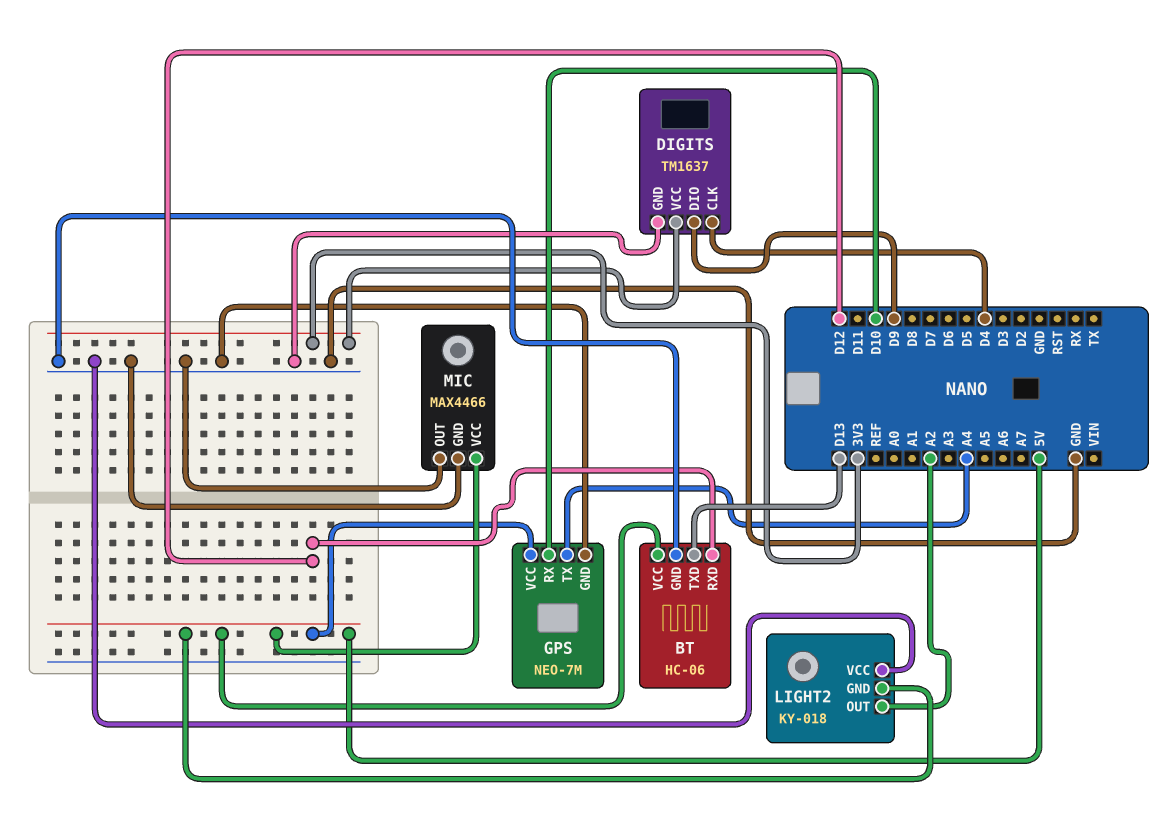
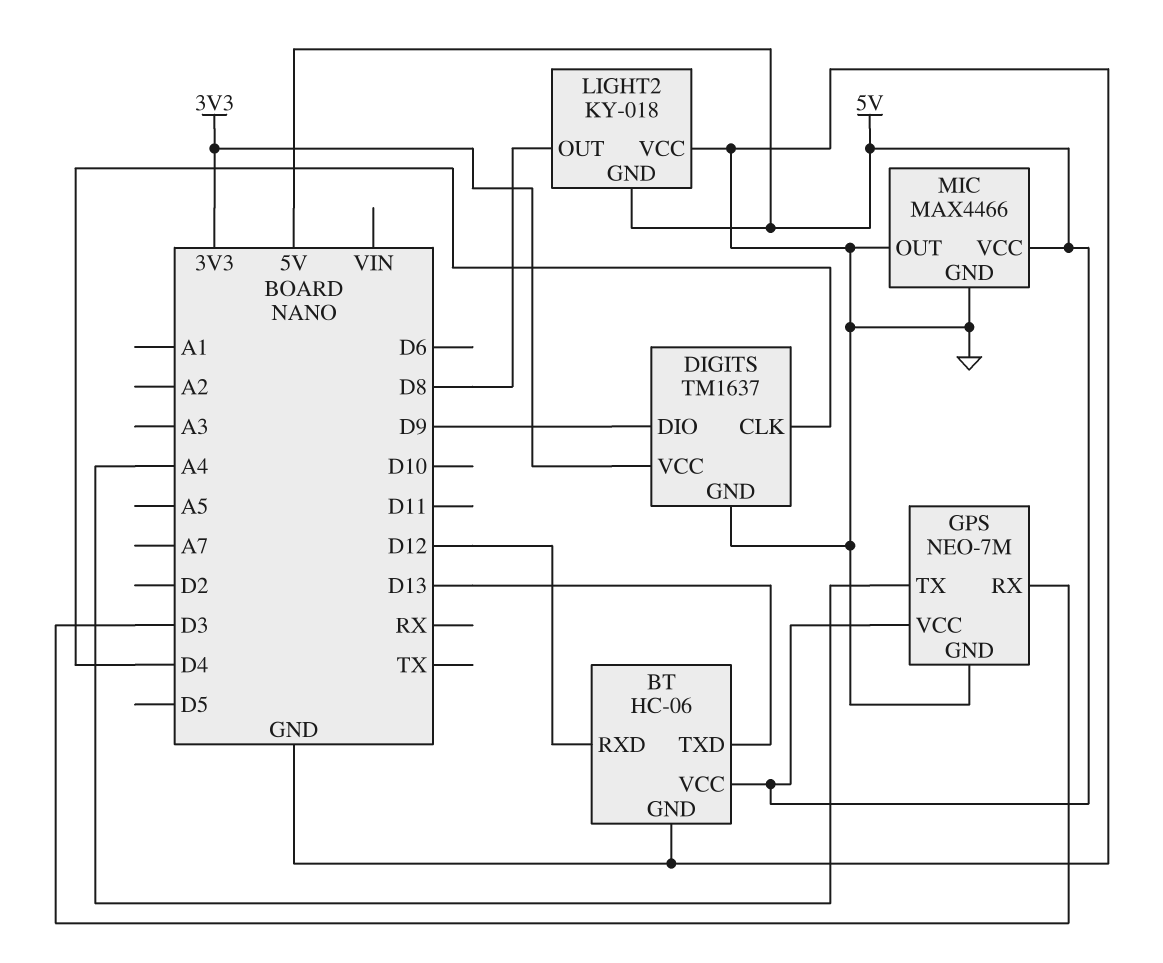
GPS pin RX: D10 -> D3
LIGHT2 pin OUT: A2 -> D8

